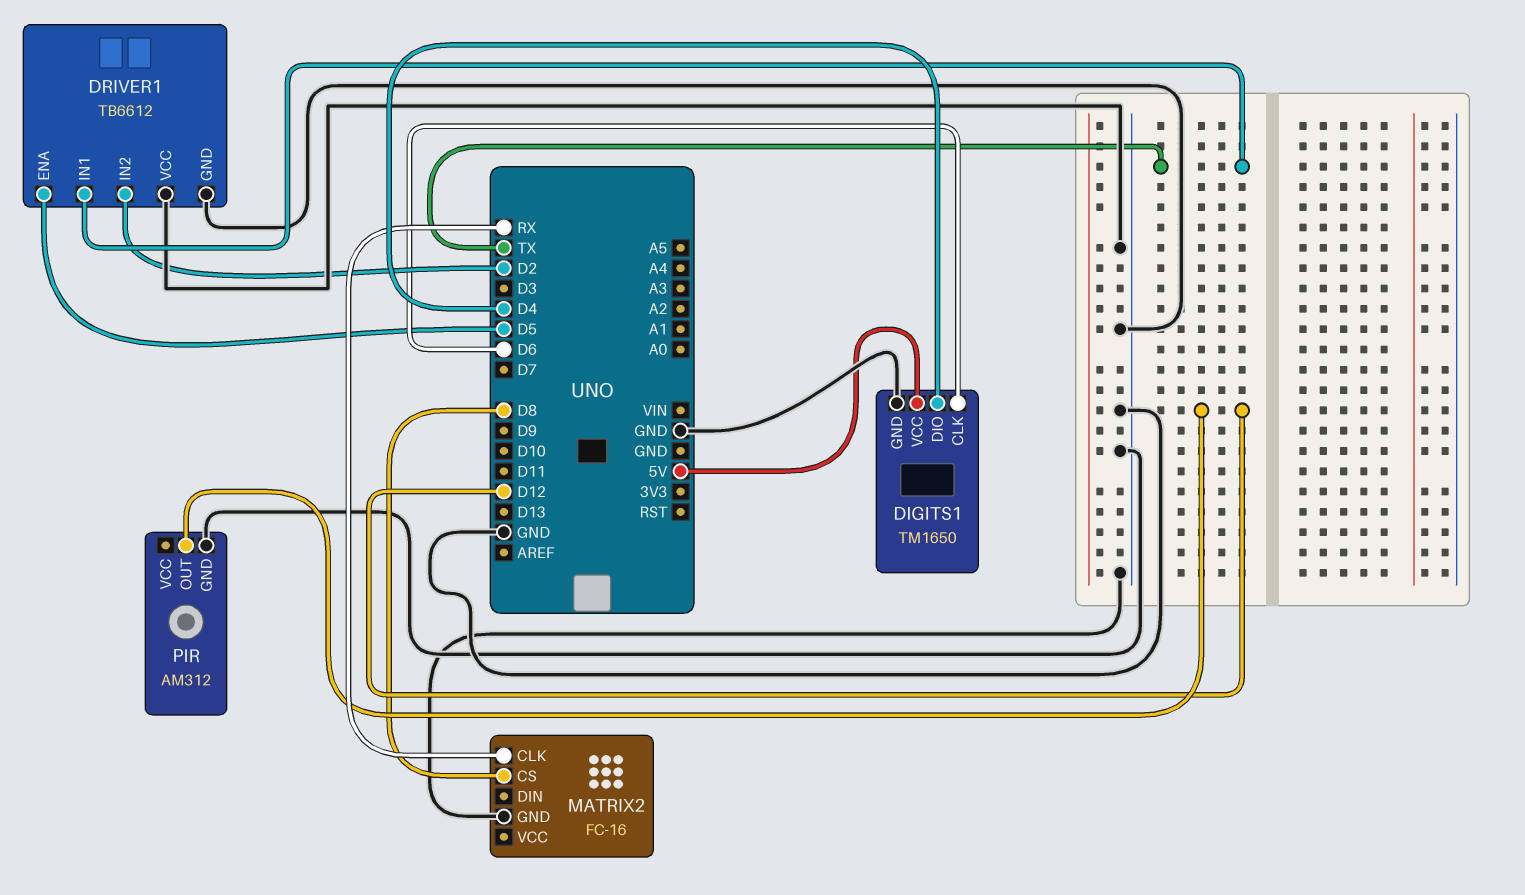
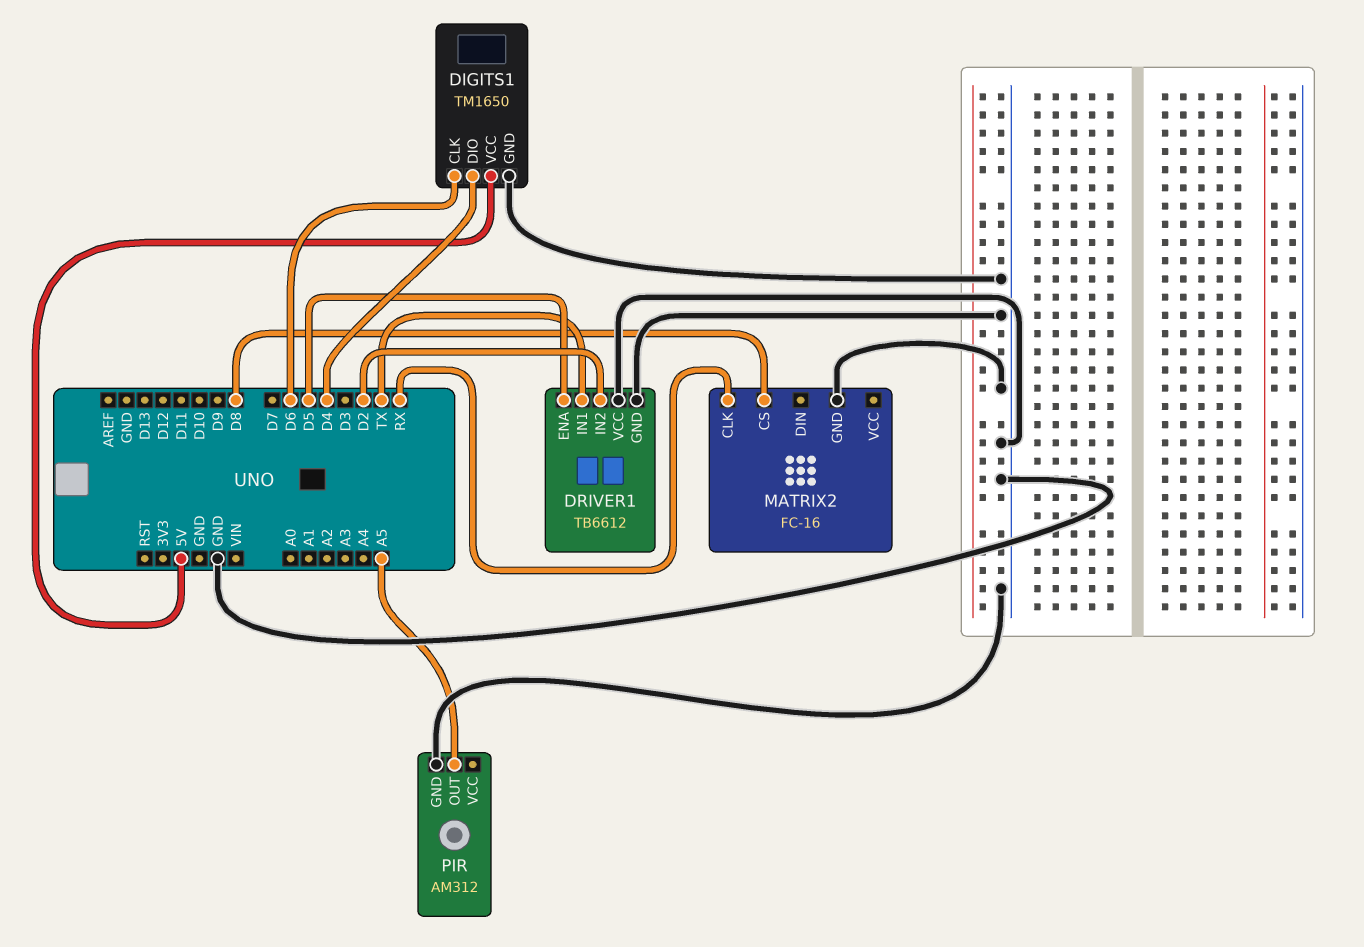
PIR pin OUT: D12 -> A5

